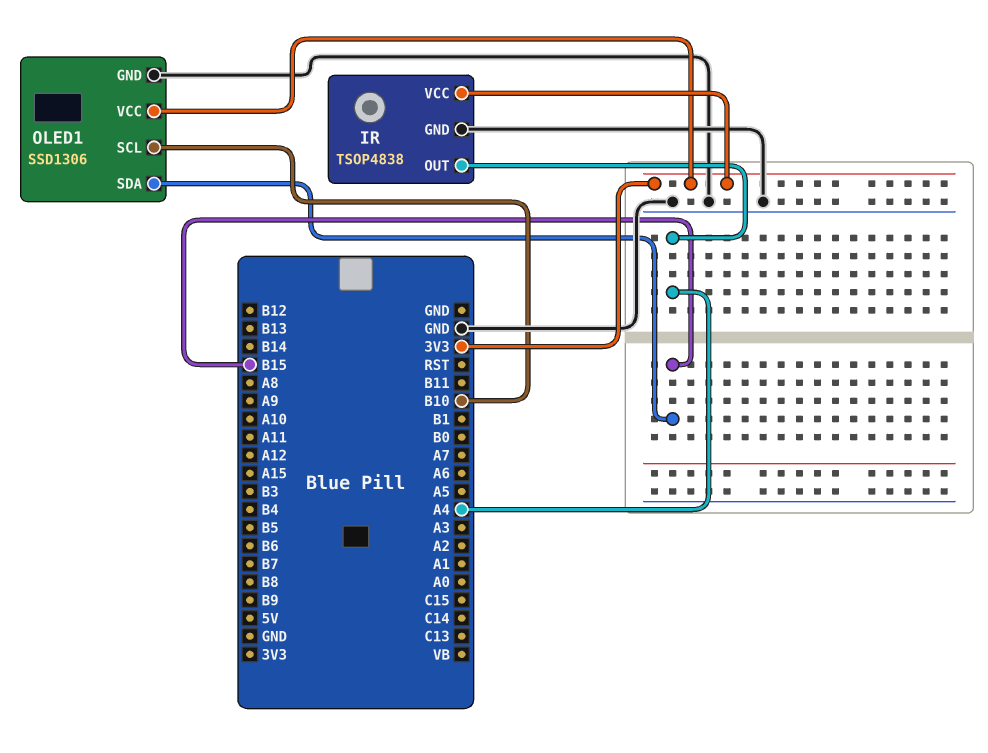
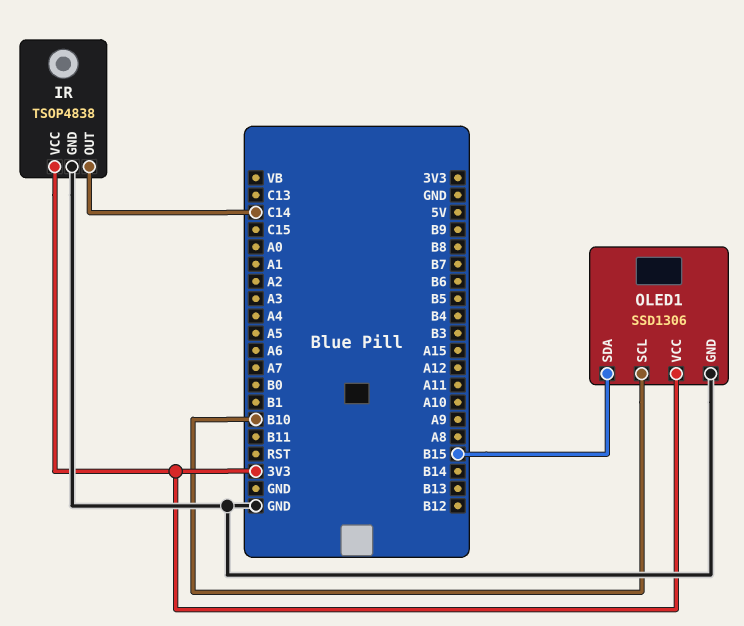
IR pin OUT: A4 -> C14

